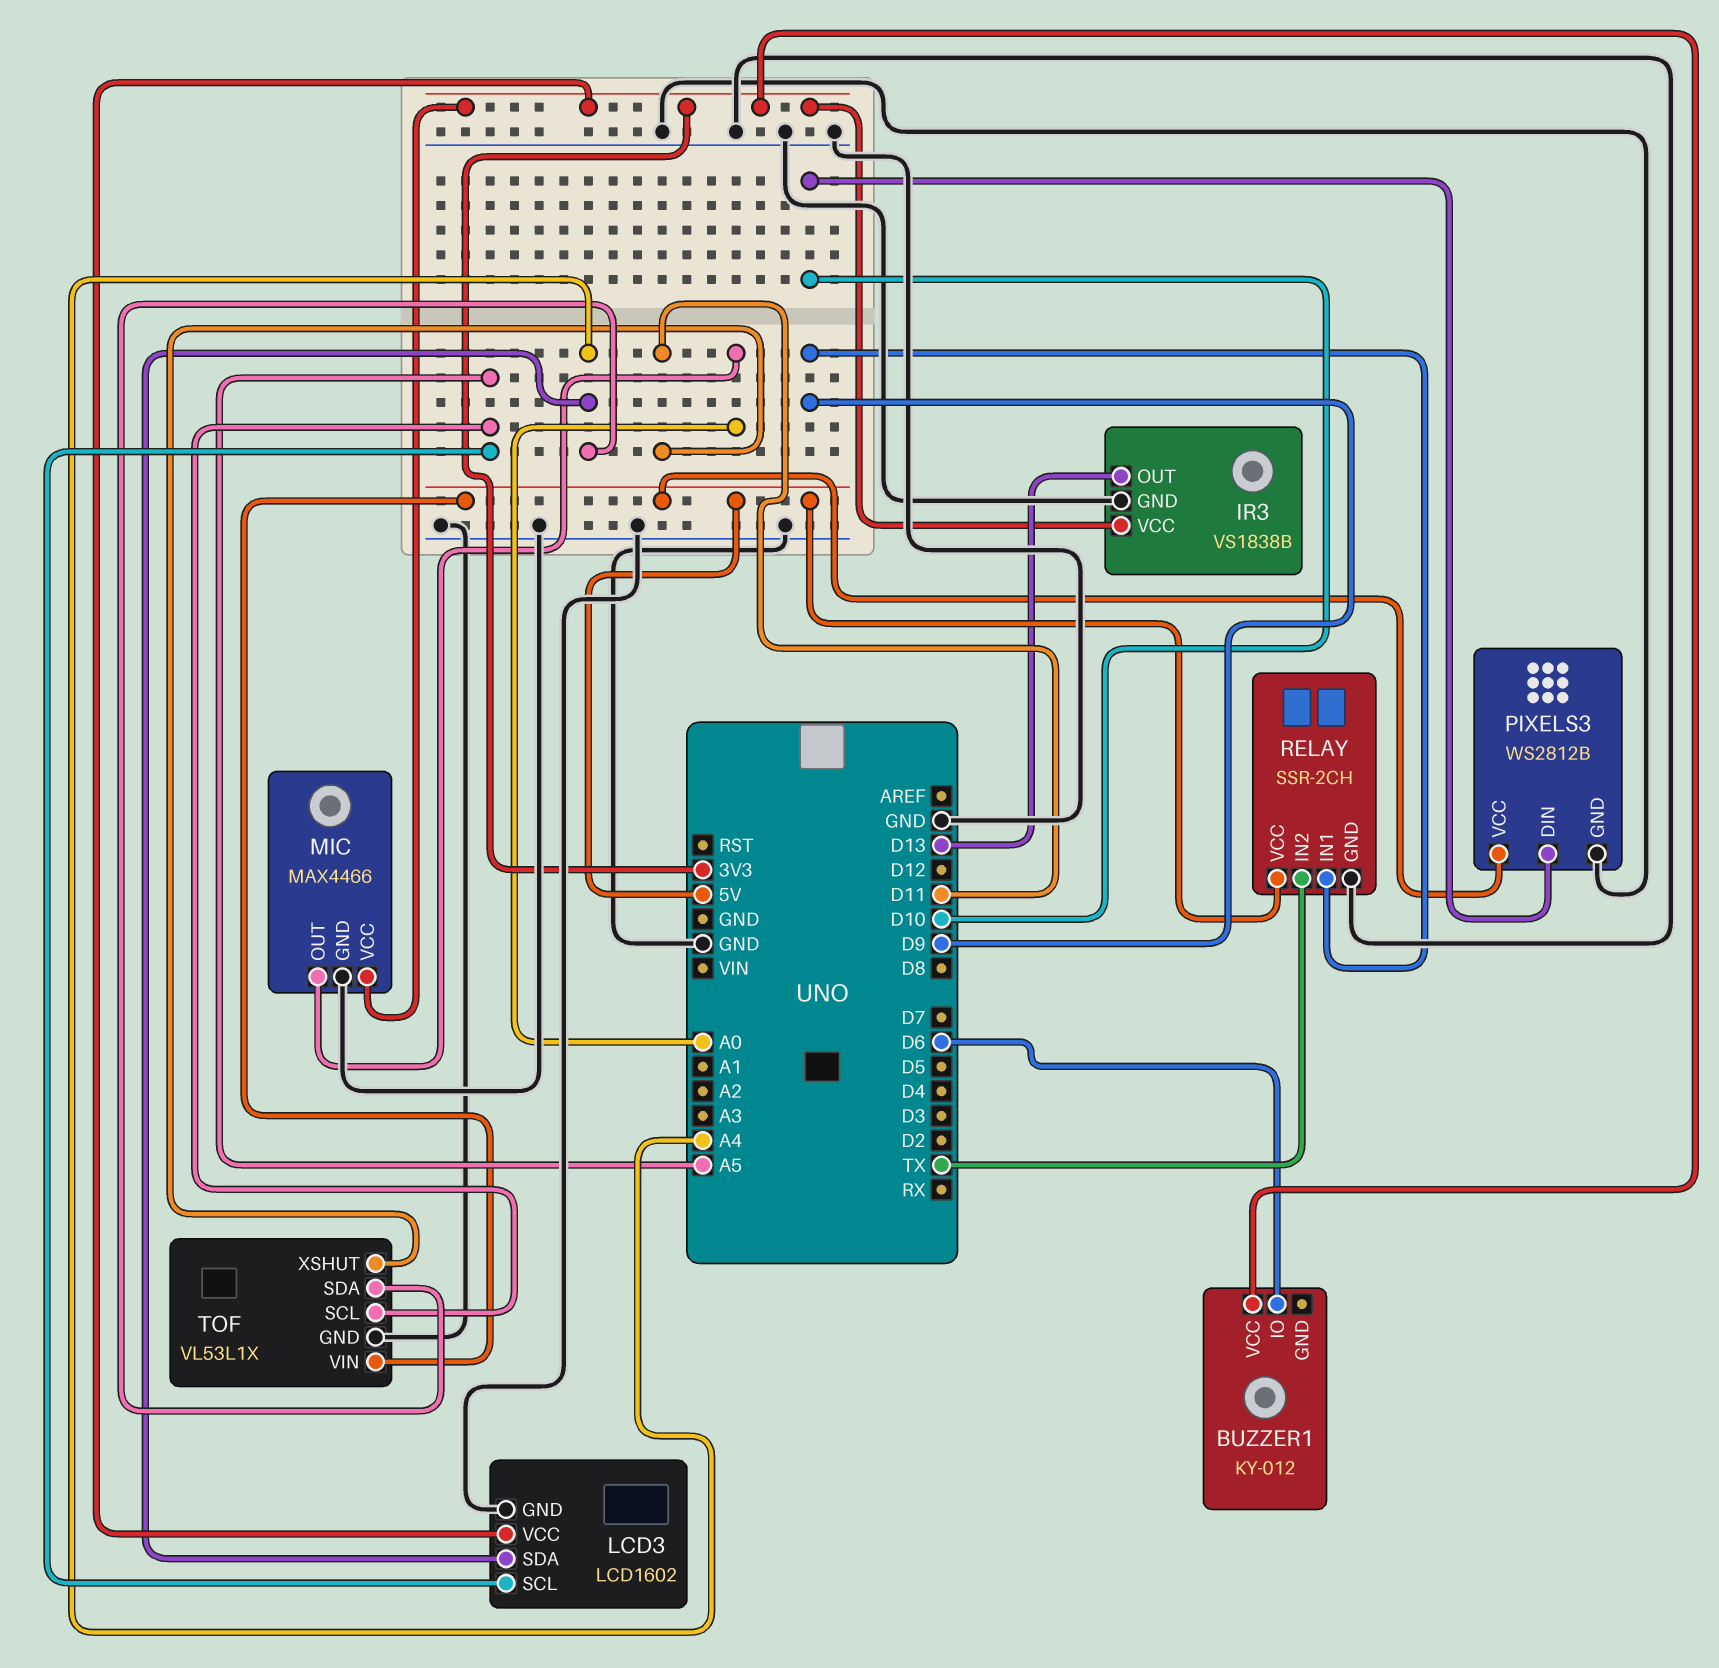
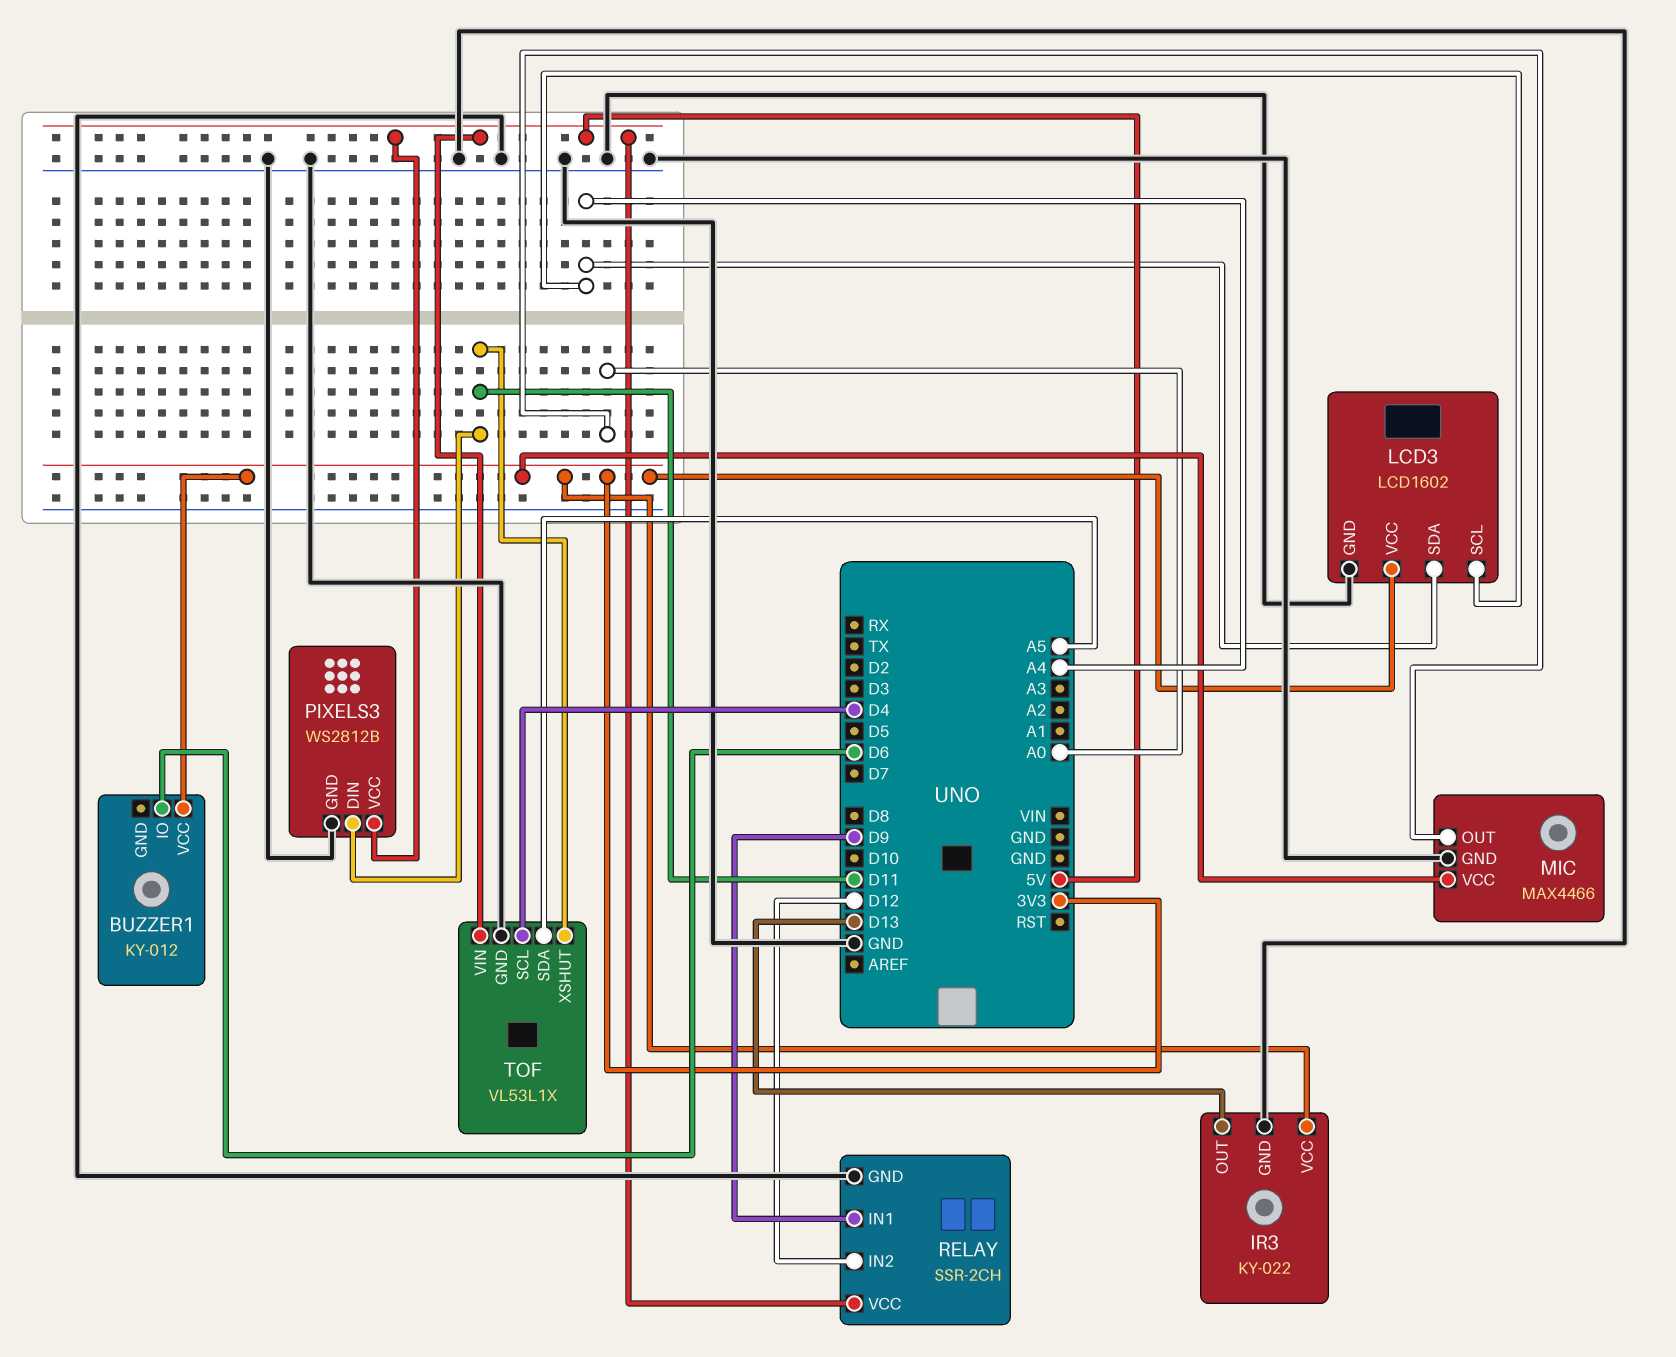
IR3: VS1838B -> KY-022
LCD3 pin SCL: A5 -> A4
PIXELS3 pin DIN: D10 -> D11
RELAY pin IN2: TX -> D12
TOF pin SCL: A5 -> D4
TOF pin SDA: A4 -> A5

